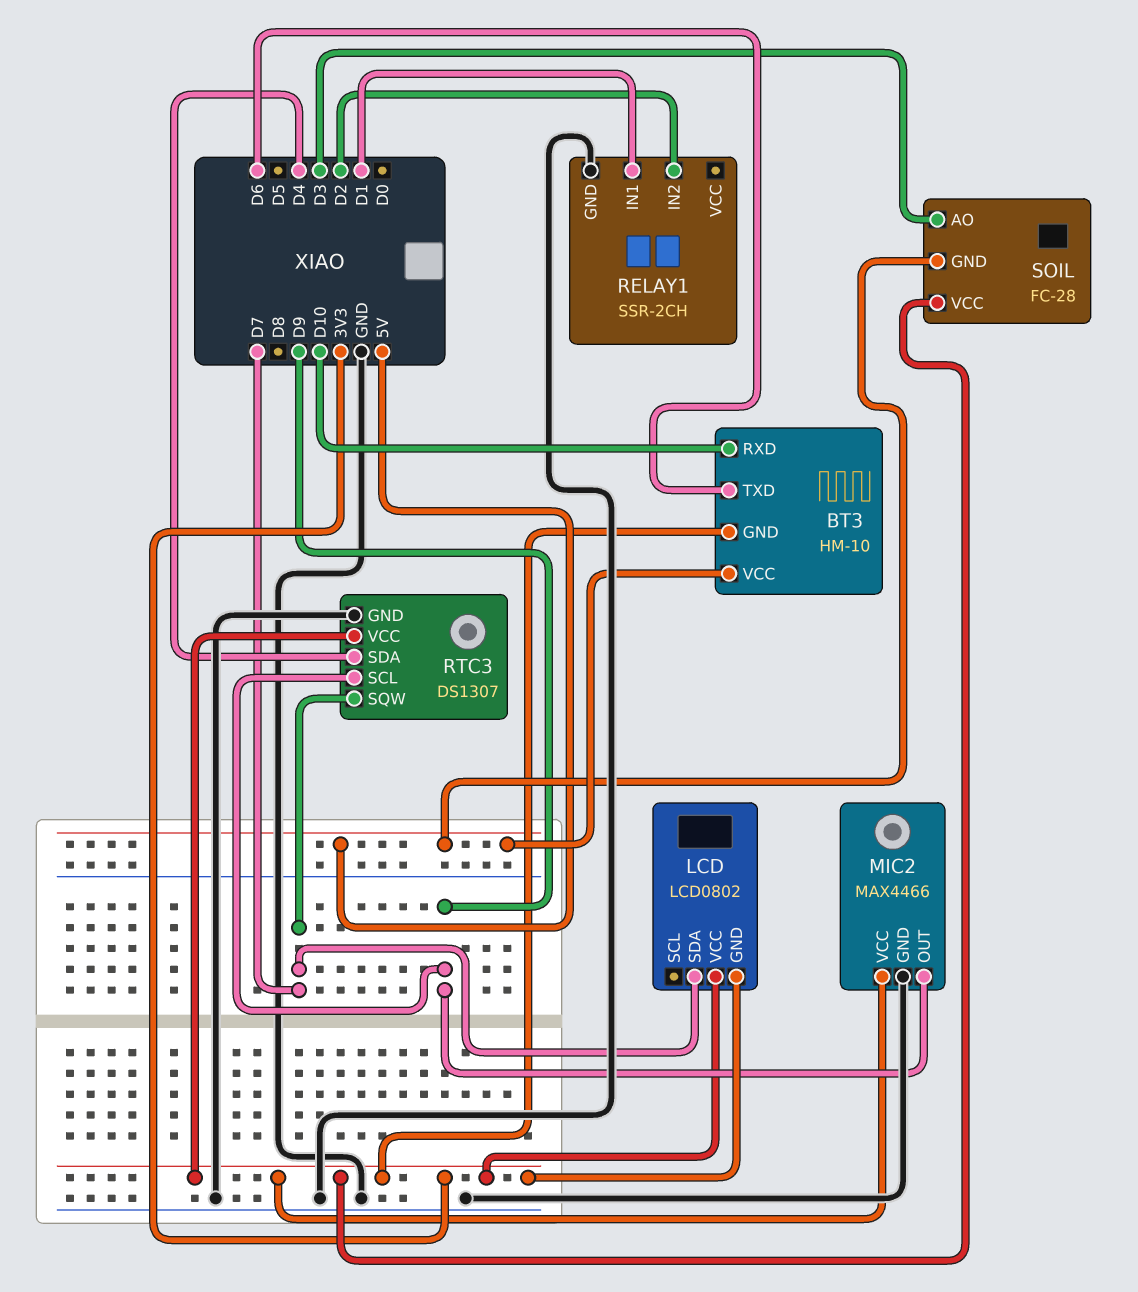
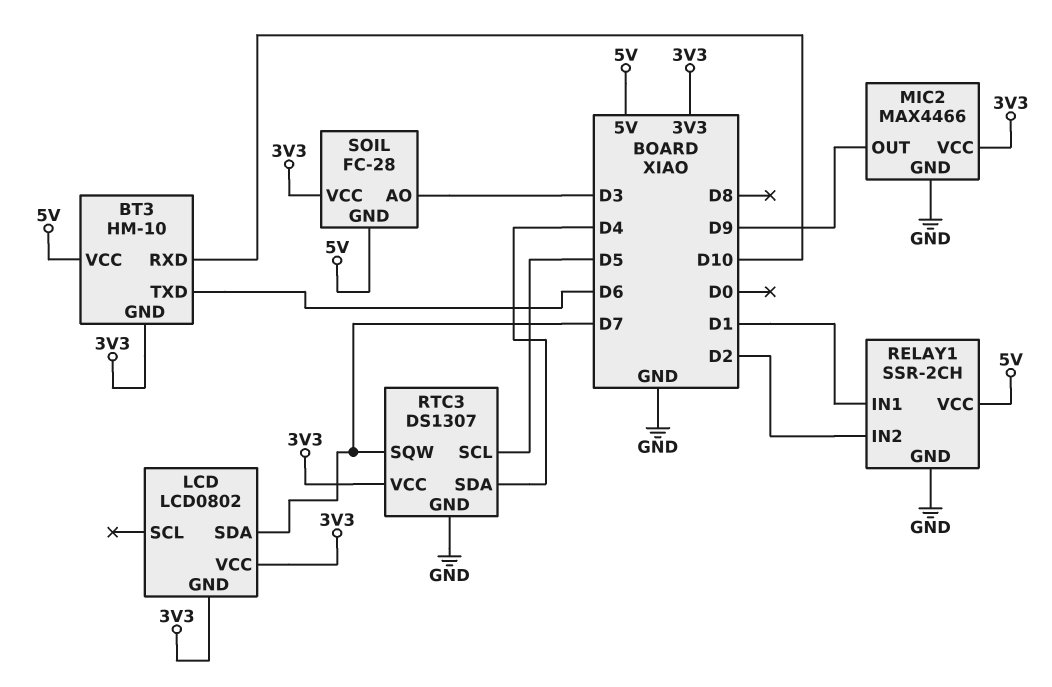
RELAY1 pin VCC: none -> 5V
RTC3 pin SCL: D9 -> D5

